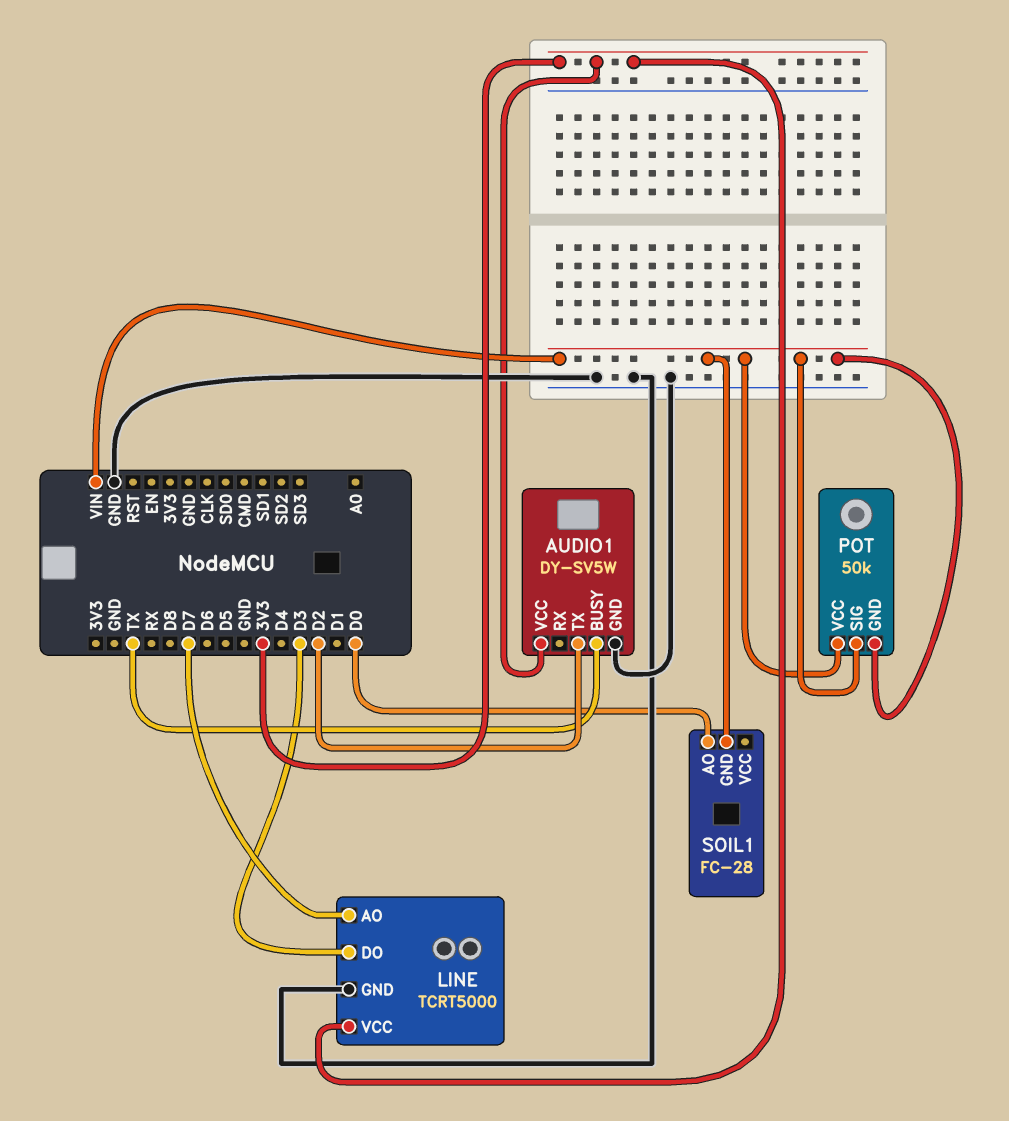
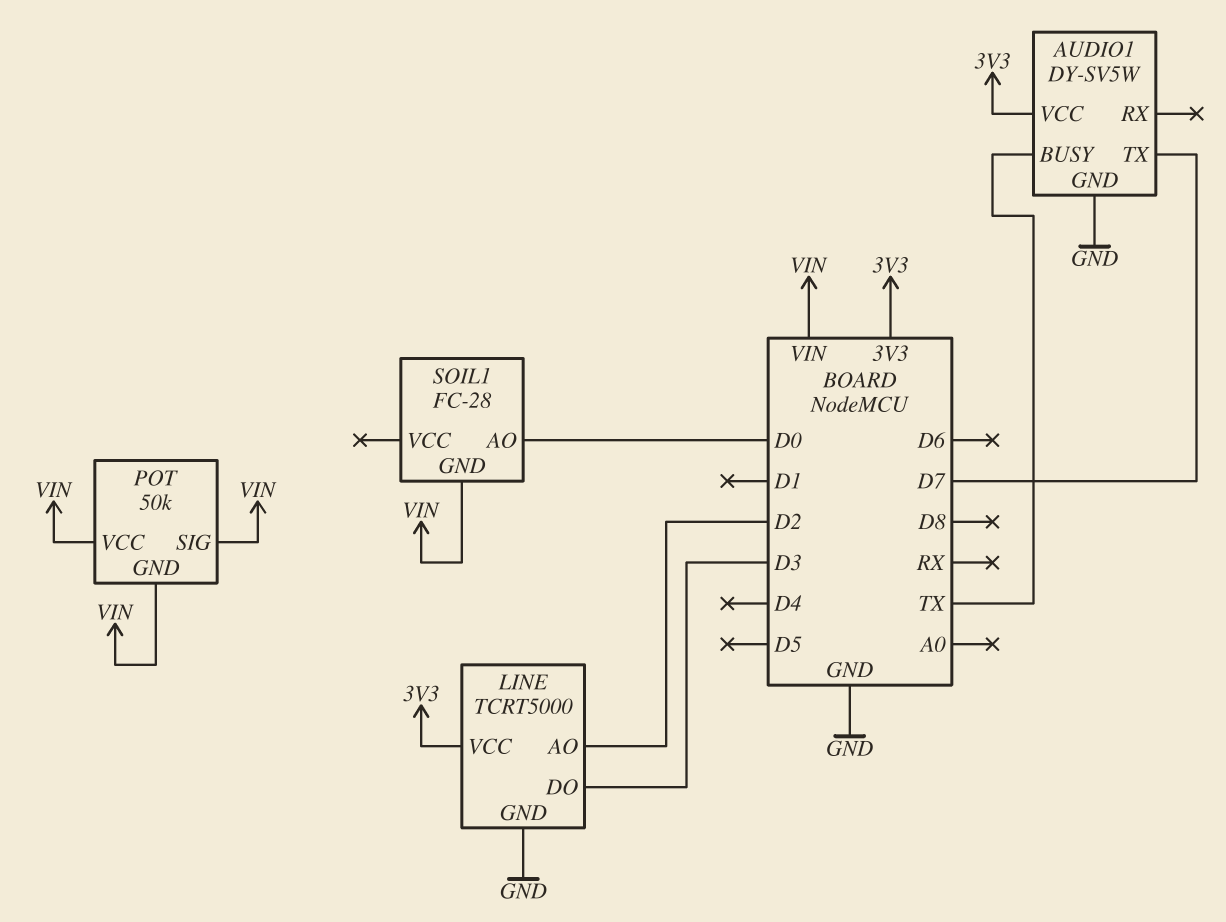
AUDIO1 pin TX: D2 -> D7
LINE pin AO: D7 -> D2

